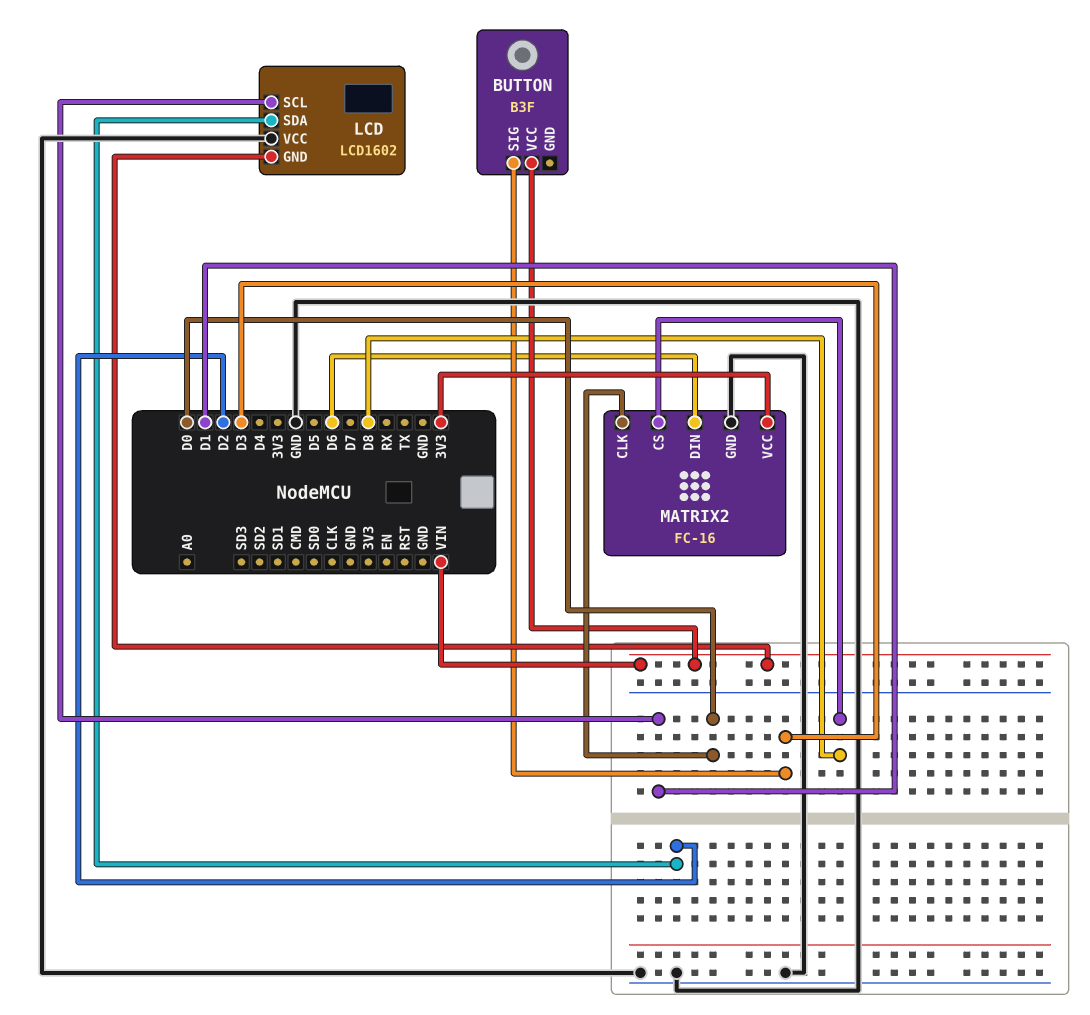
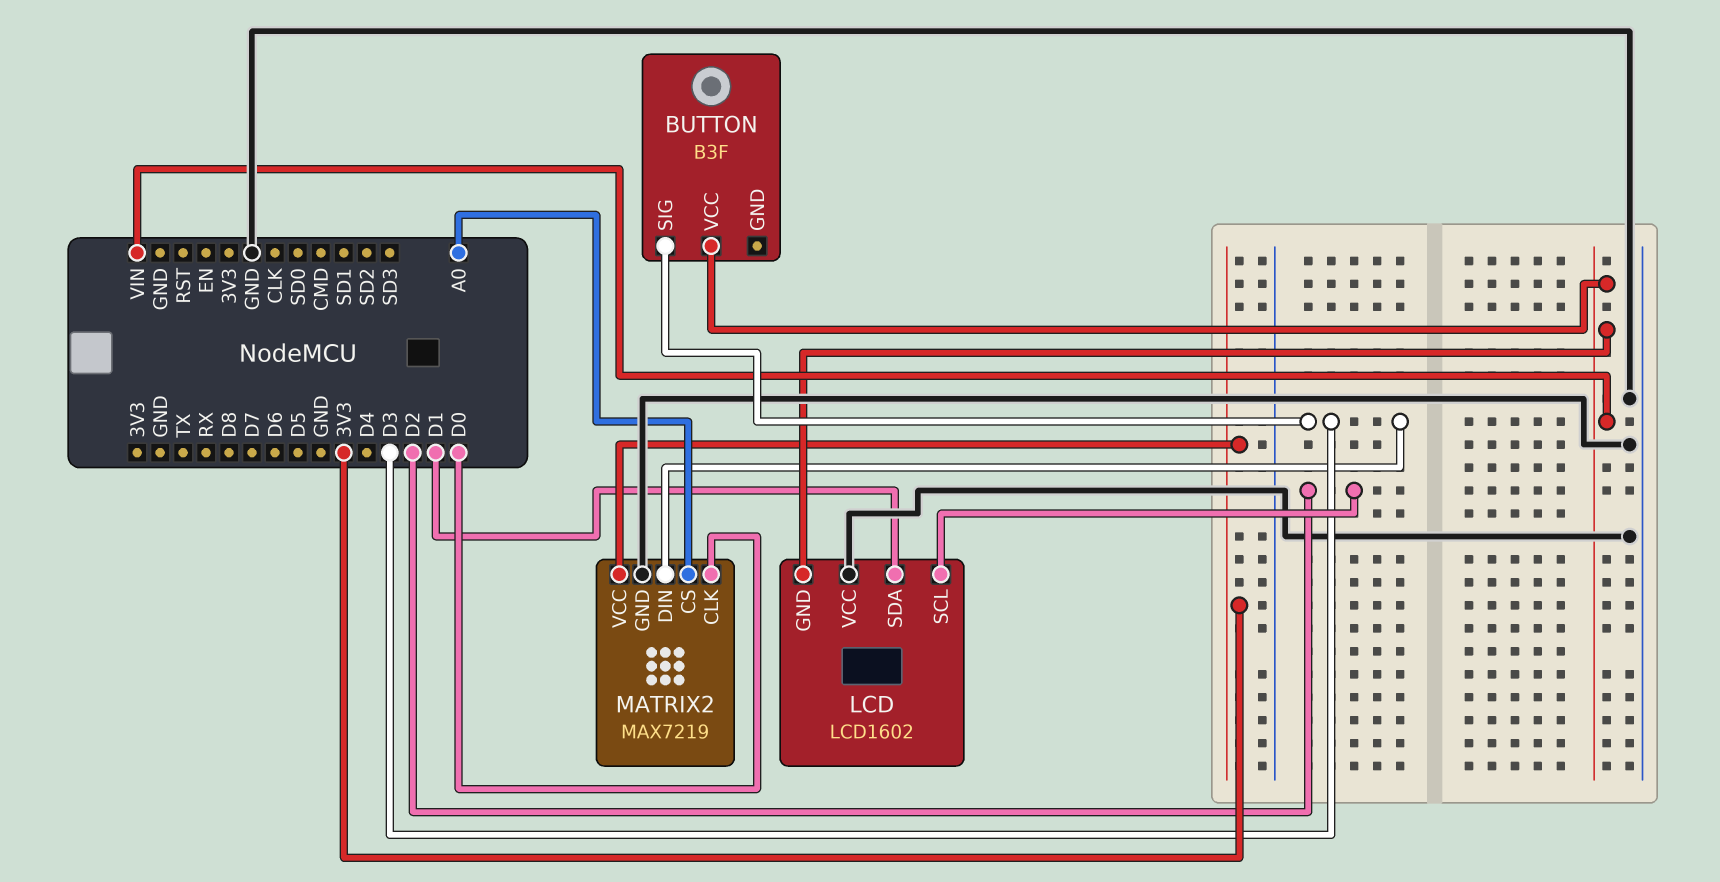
LCD pin SCL: D1 -> D2
LCD pin SDA: D2 -> D1
MATRIX2: FC-16 -> MAX7219
MATRIX2 pin CS: D8 -> A0
MATRIX2 pin DIN: D6 -> D3

